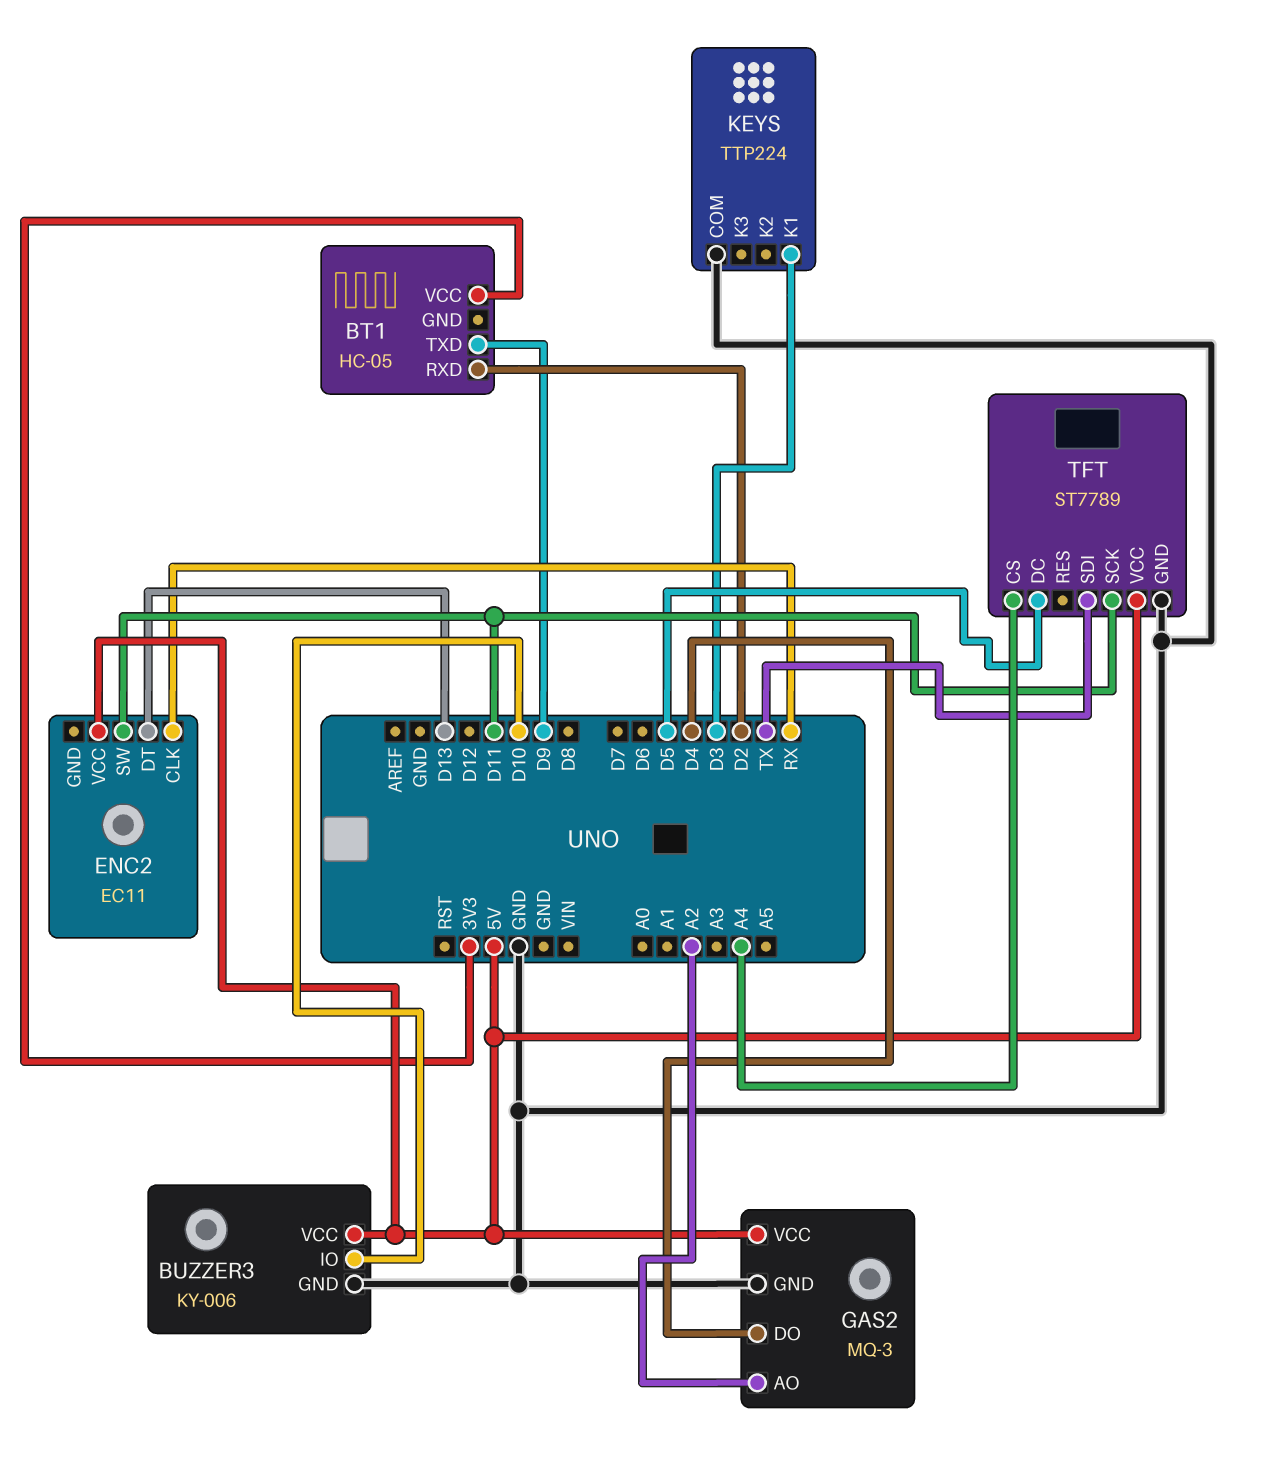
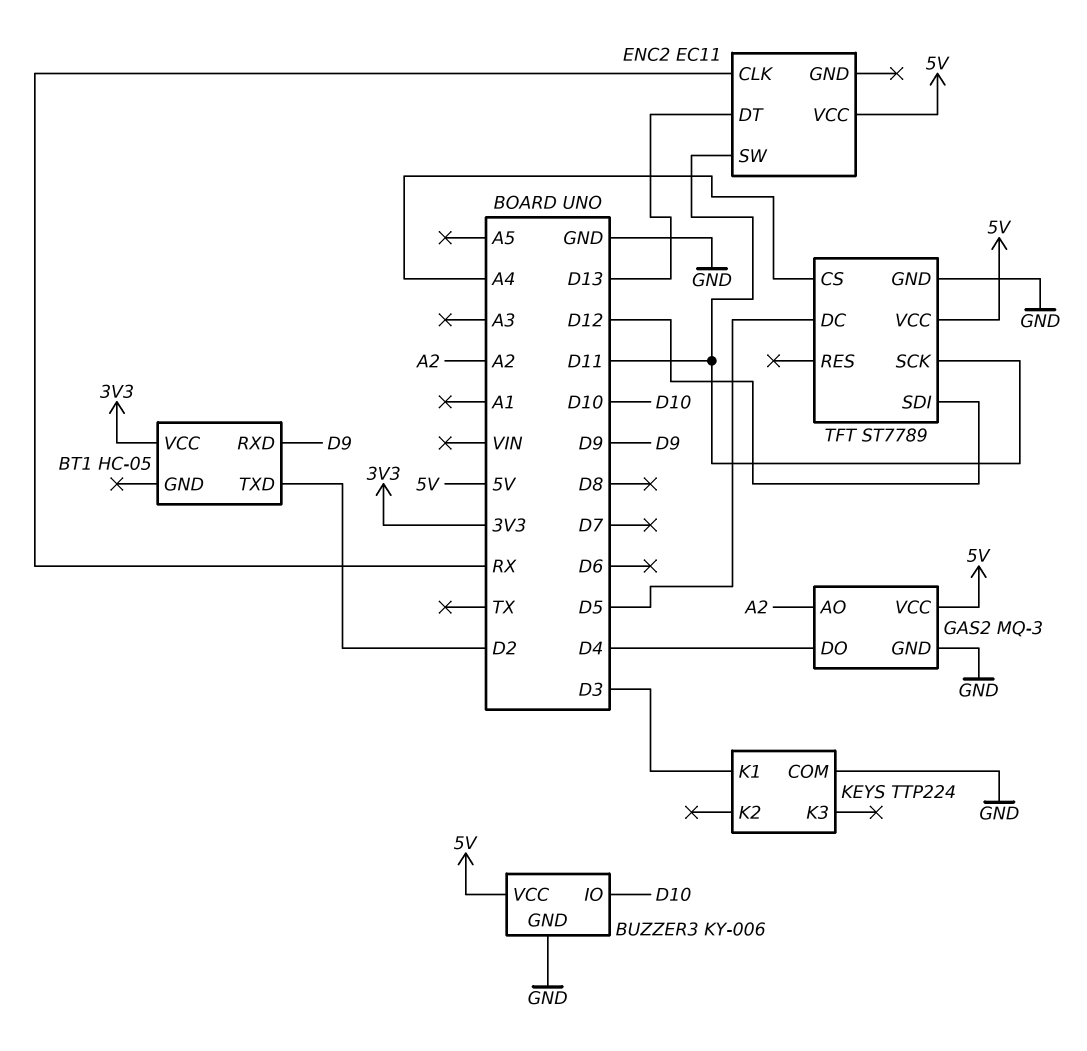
BT1 pin RXD: D2 -> D9
BT1 pin TXD: D9 -> D2
TFT pin SDI: TX -> D12

